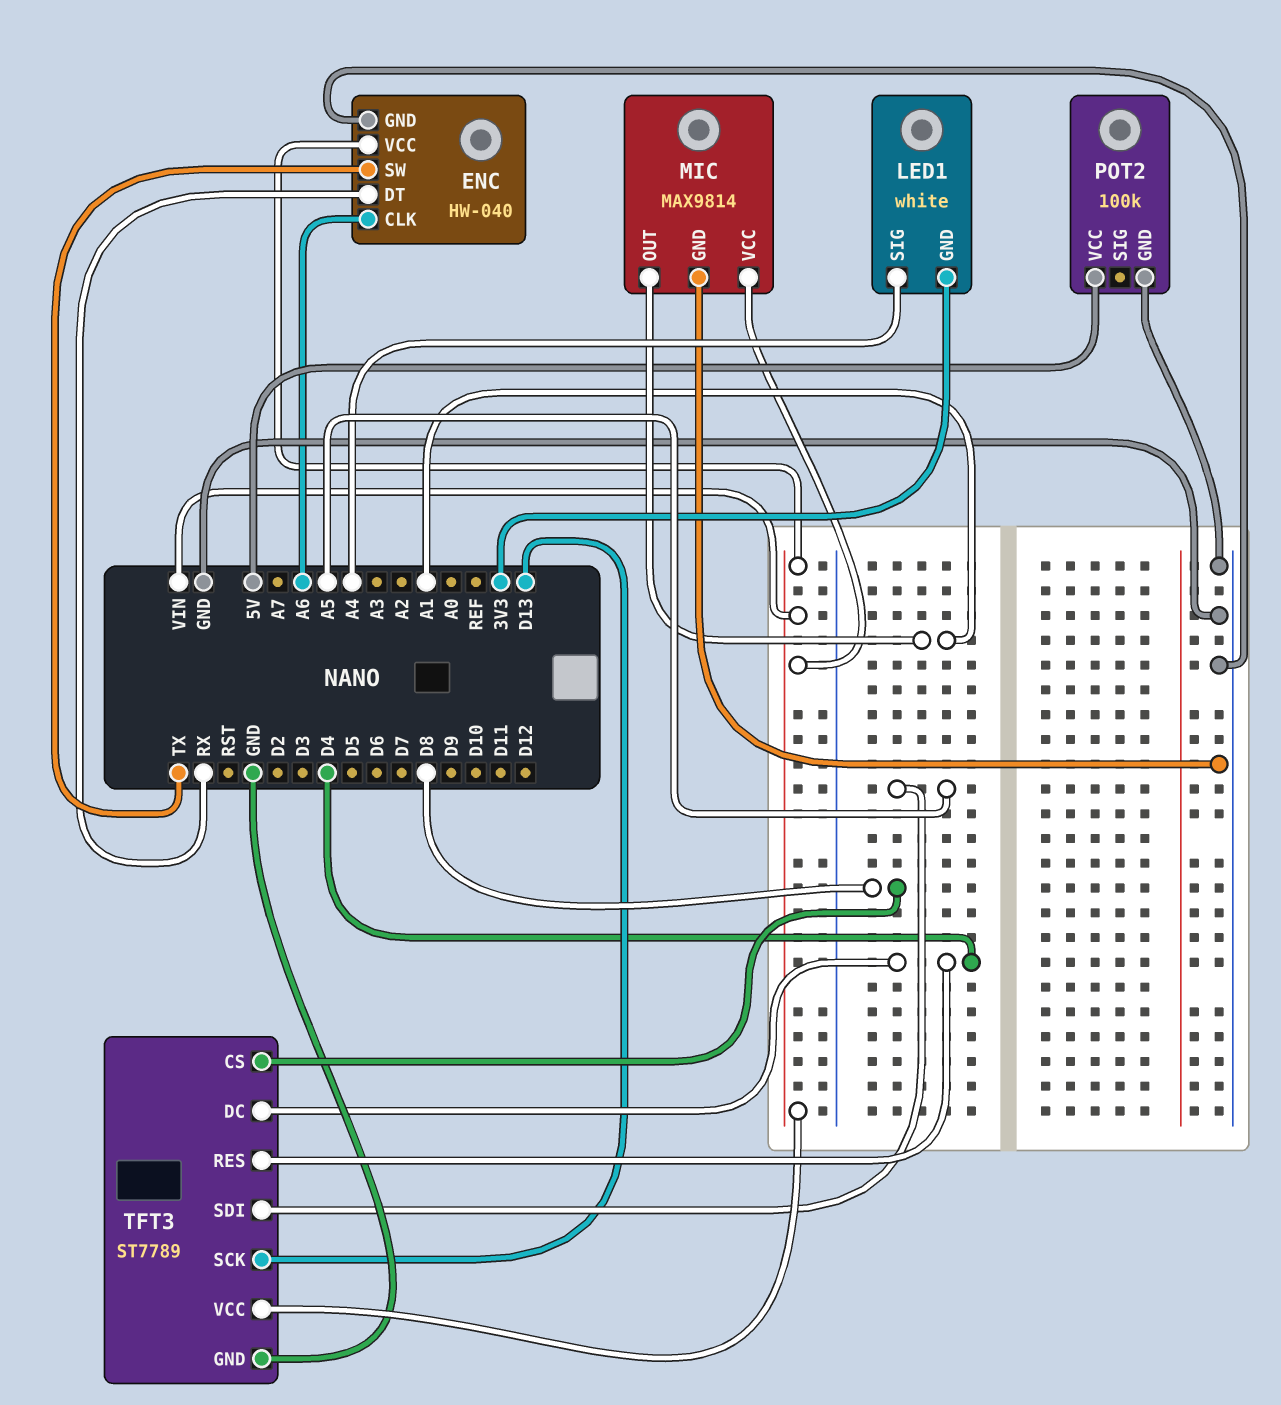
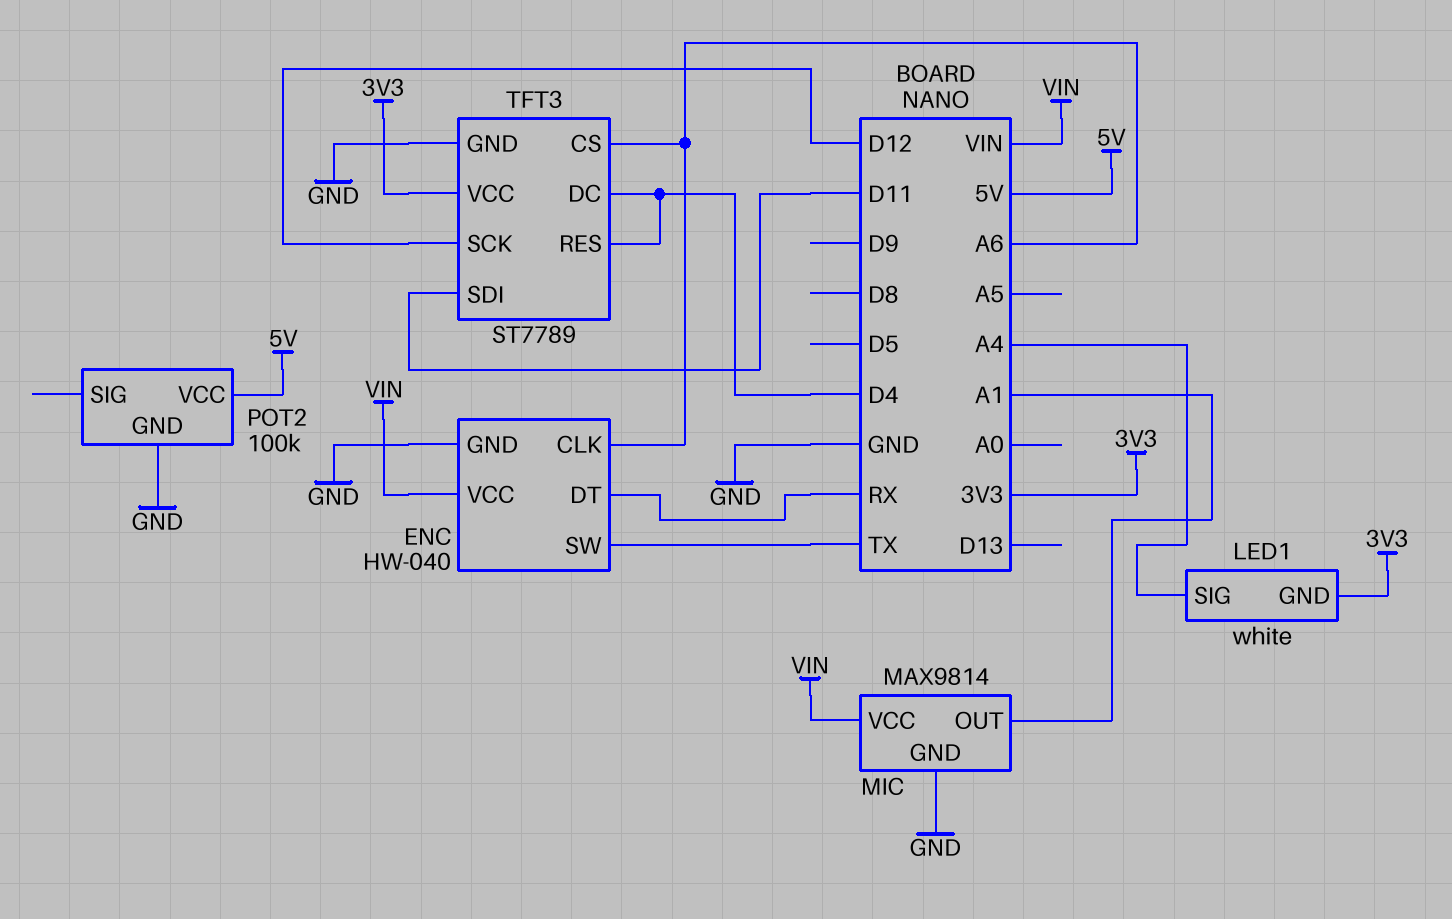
TFT3 pin CS: D8 -> A6
TFT3 pin SCK: D13 -> D12
TFT3 pin SDI: A5 -> D11
TFT3 pin VCC: VIN -> 3V3

